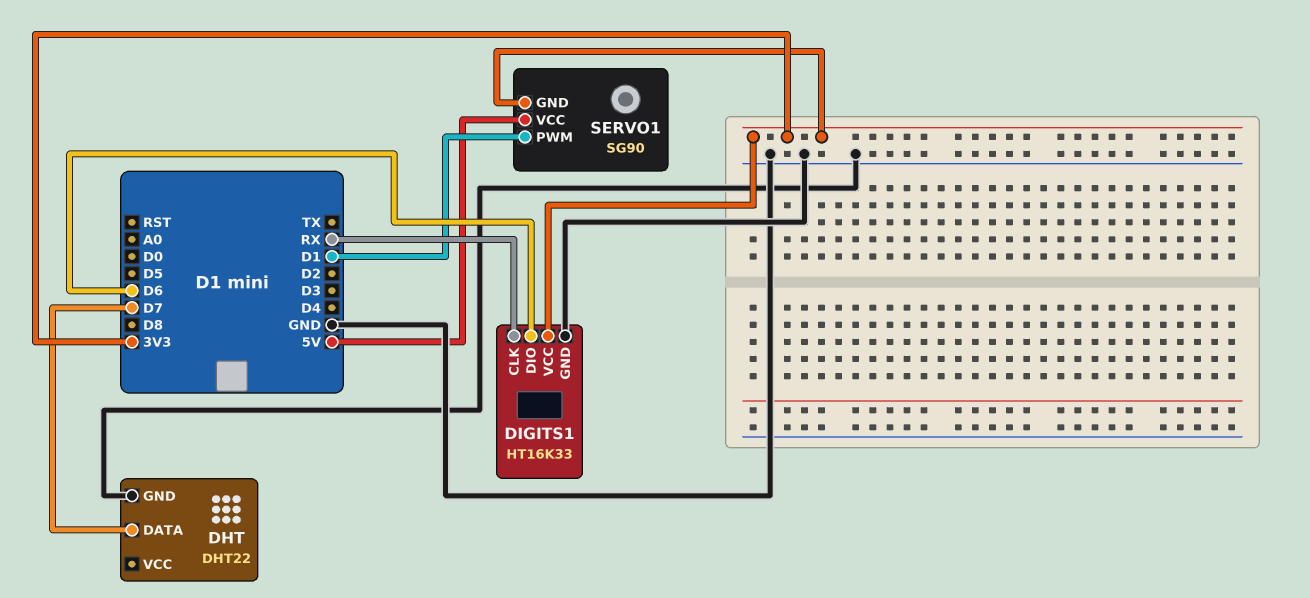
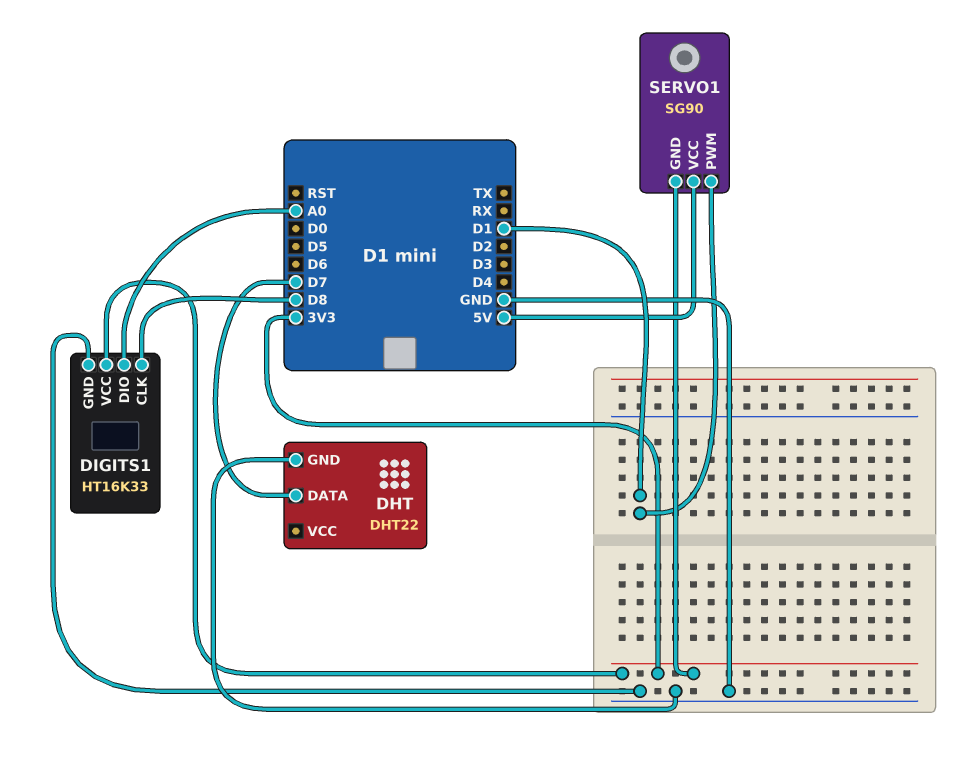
DIGITS1 pin CLK: RX -> D8
DIGITS1 pin DIO: D6 -> A0

